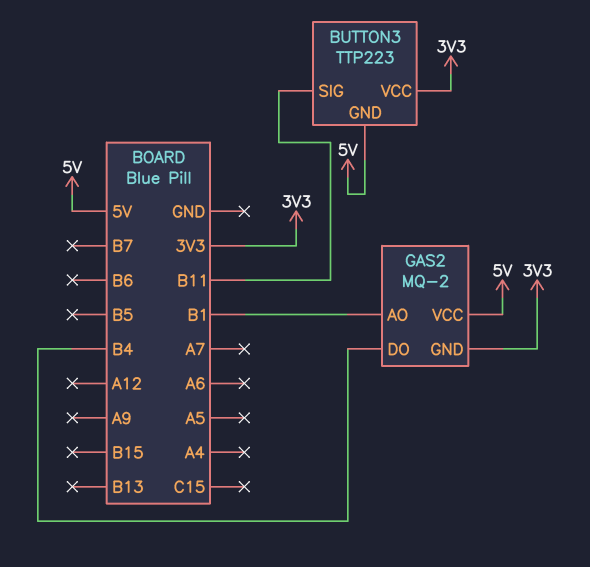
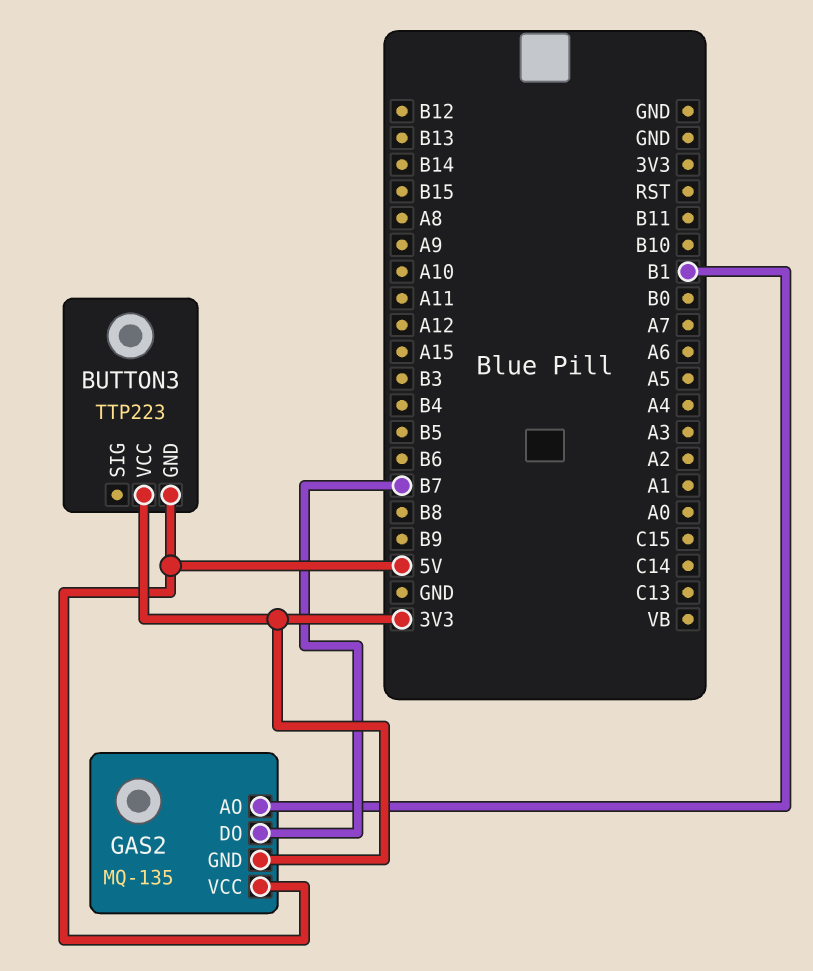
BUTTON3 pin SIG: B11 -> none
GAS2: MQ-2 -> MQ-135
GAS2 pin DO: B4 -> B7

